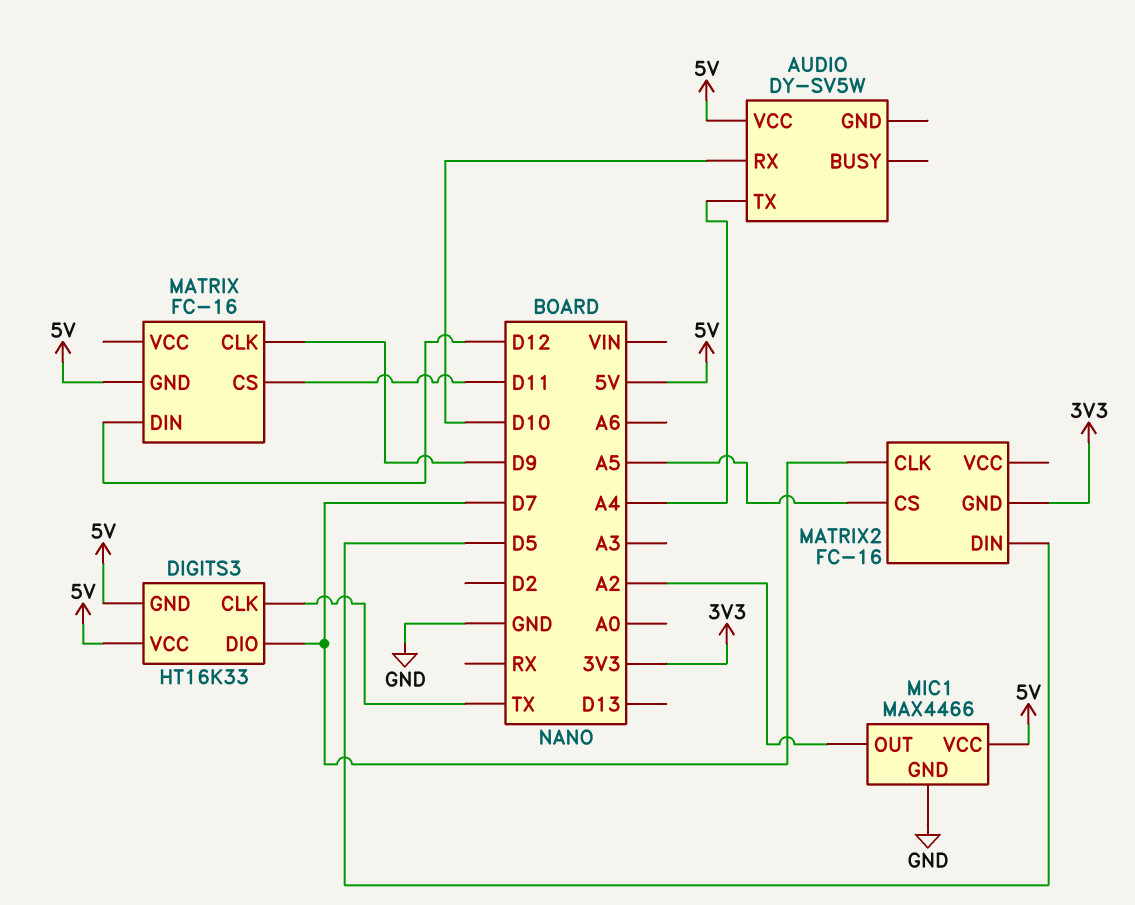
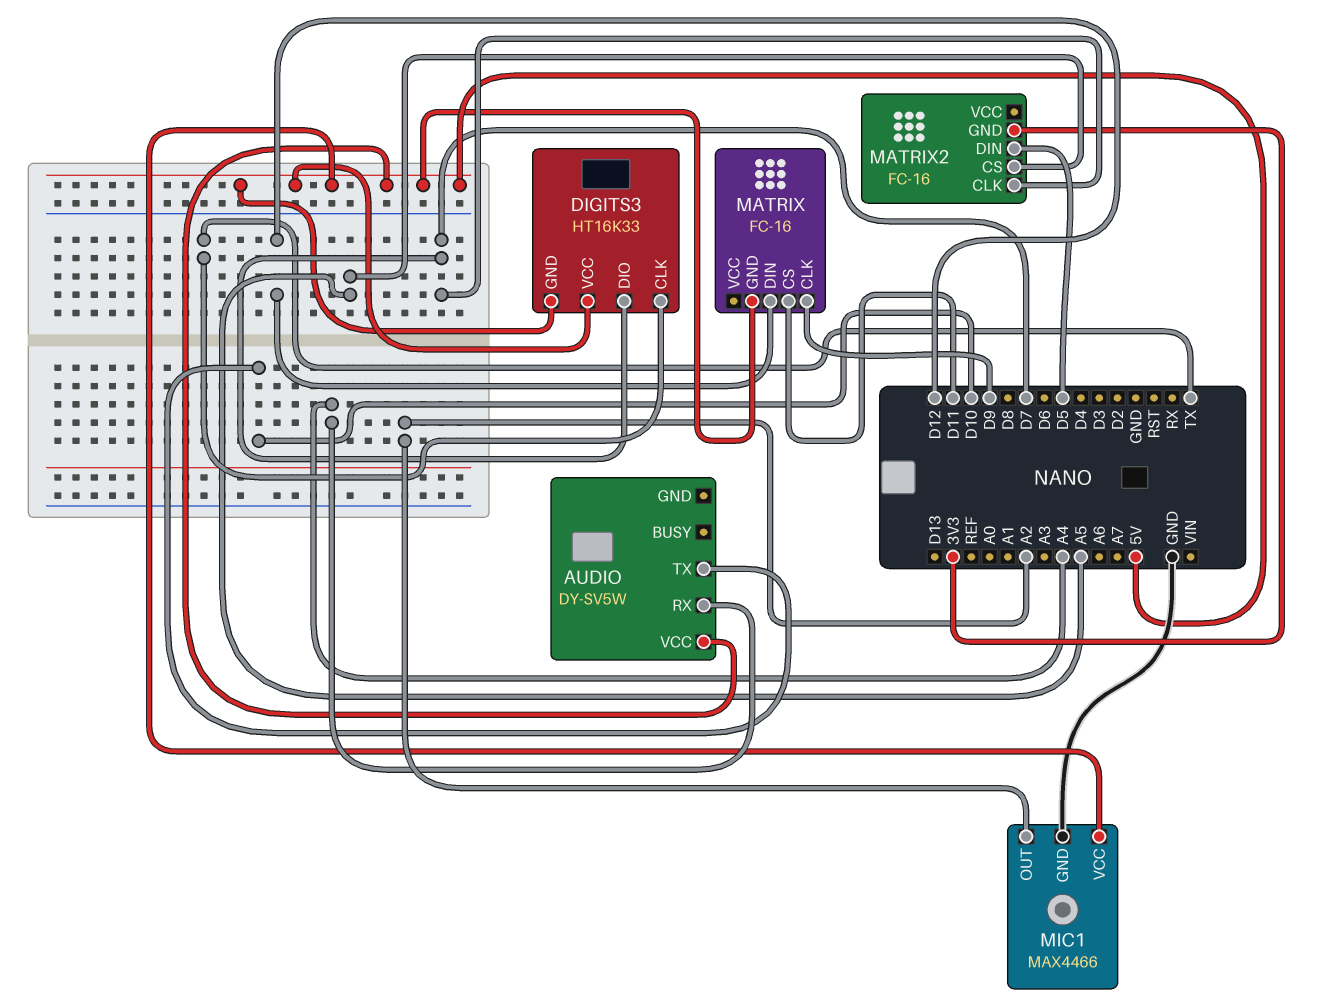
AUDIO pin RX: D10 -> A4
AUDIO pin TX: A4 -> D10

